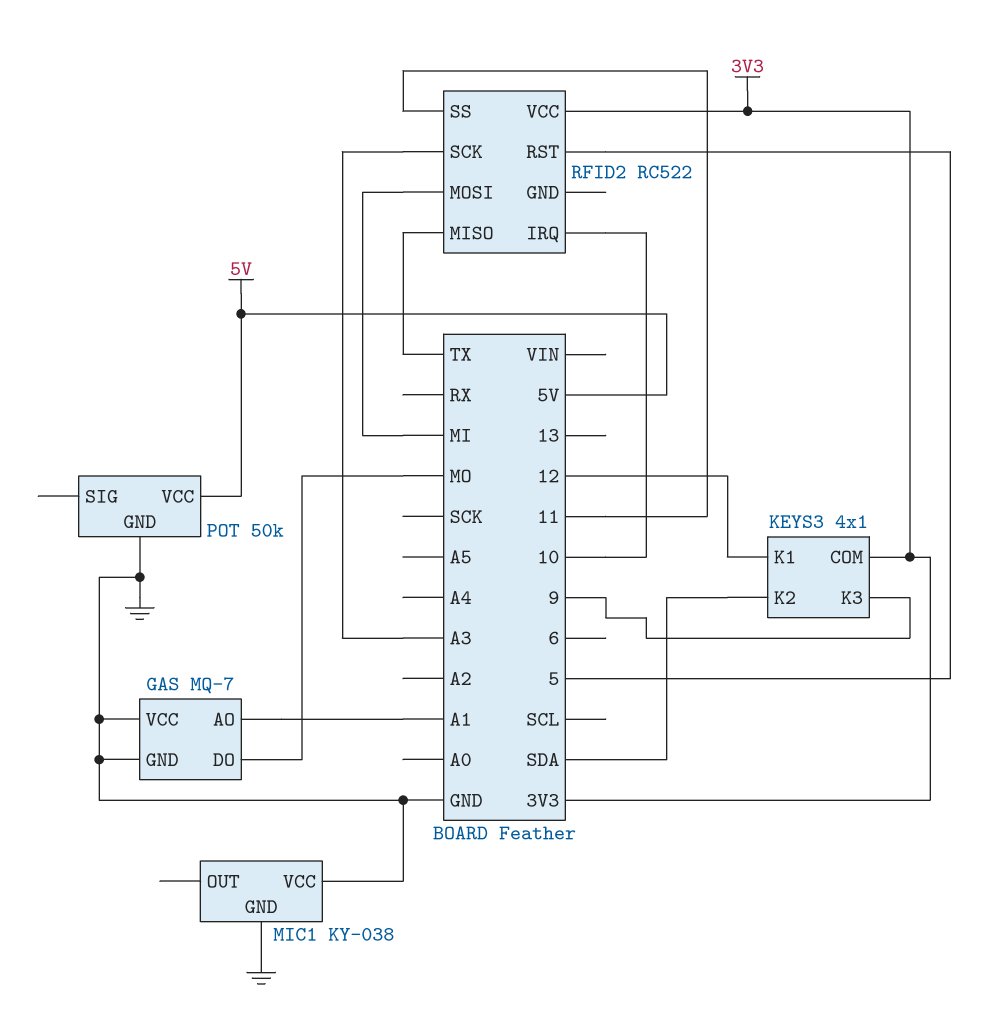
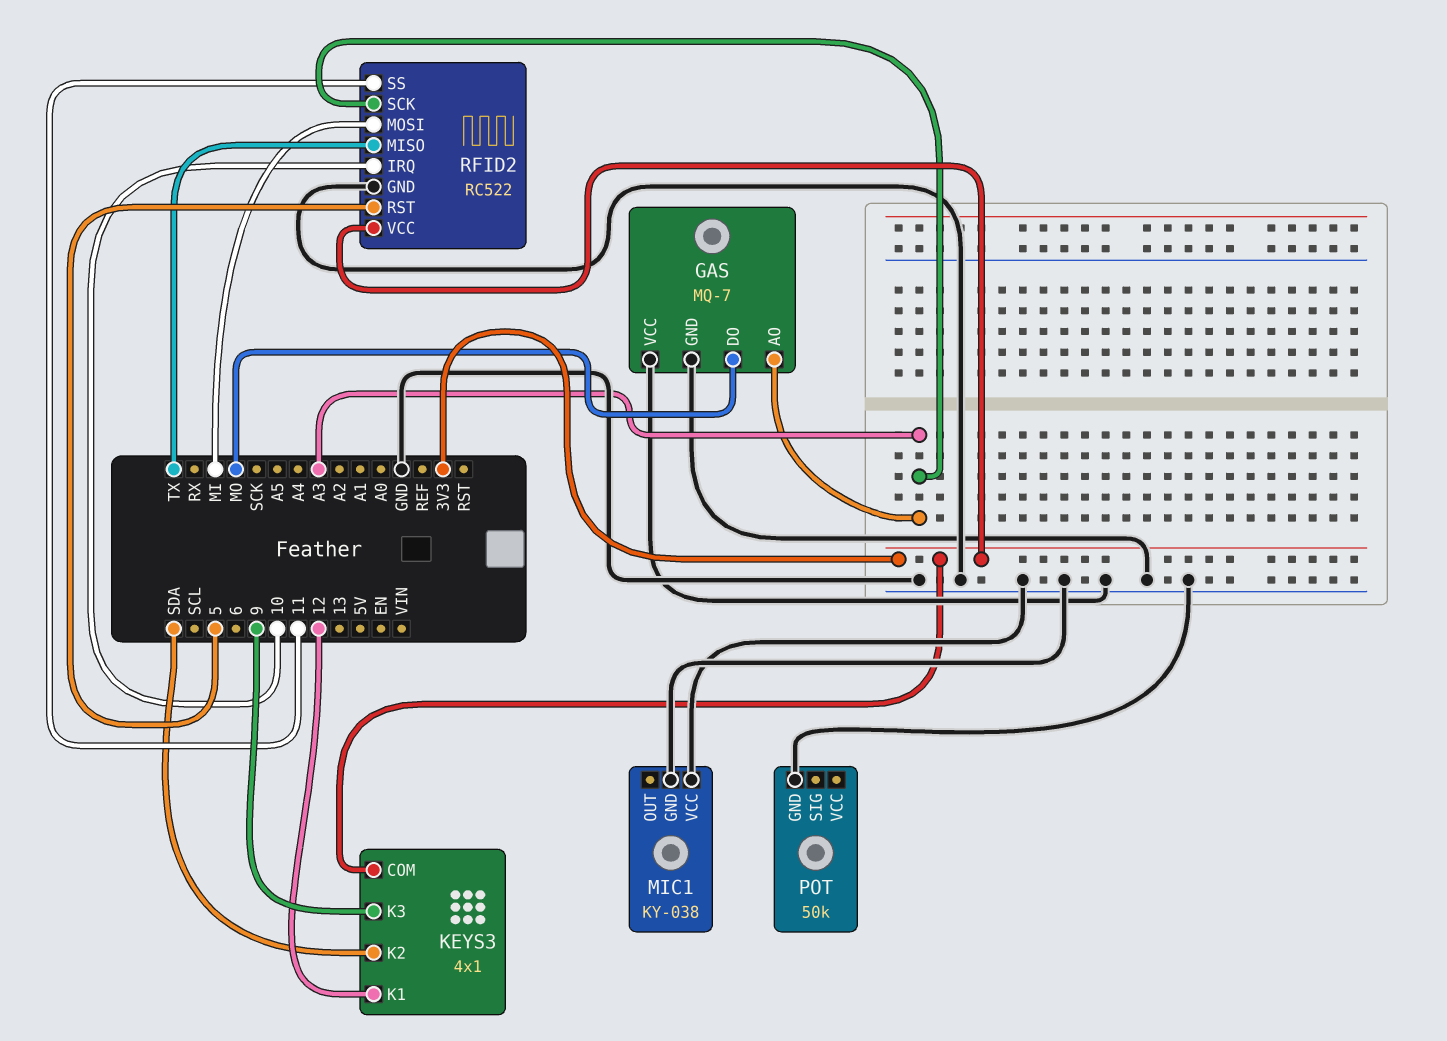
GAS pin AO: A1 -> A3
POT pin VCC: 5V -> none
RFID2 pin GND: none -> GND

